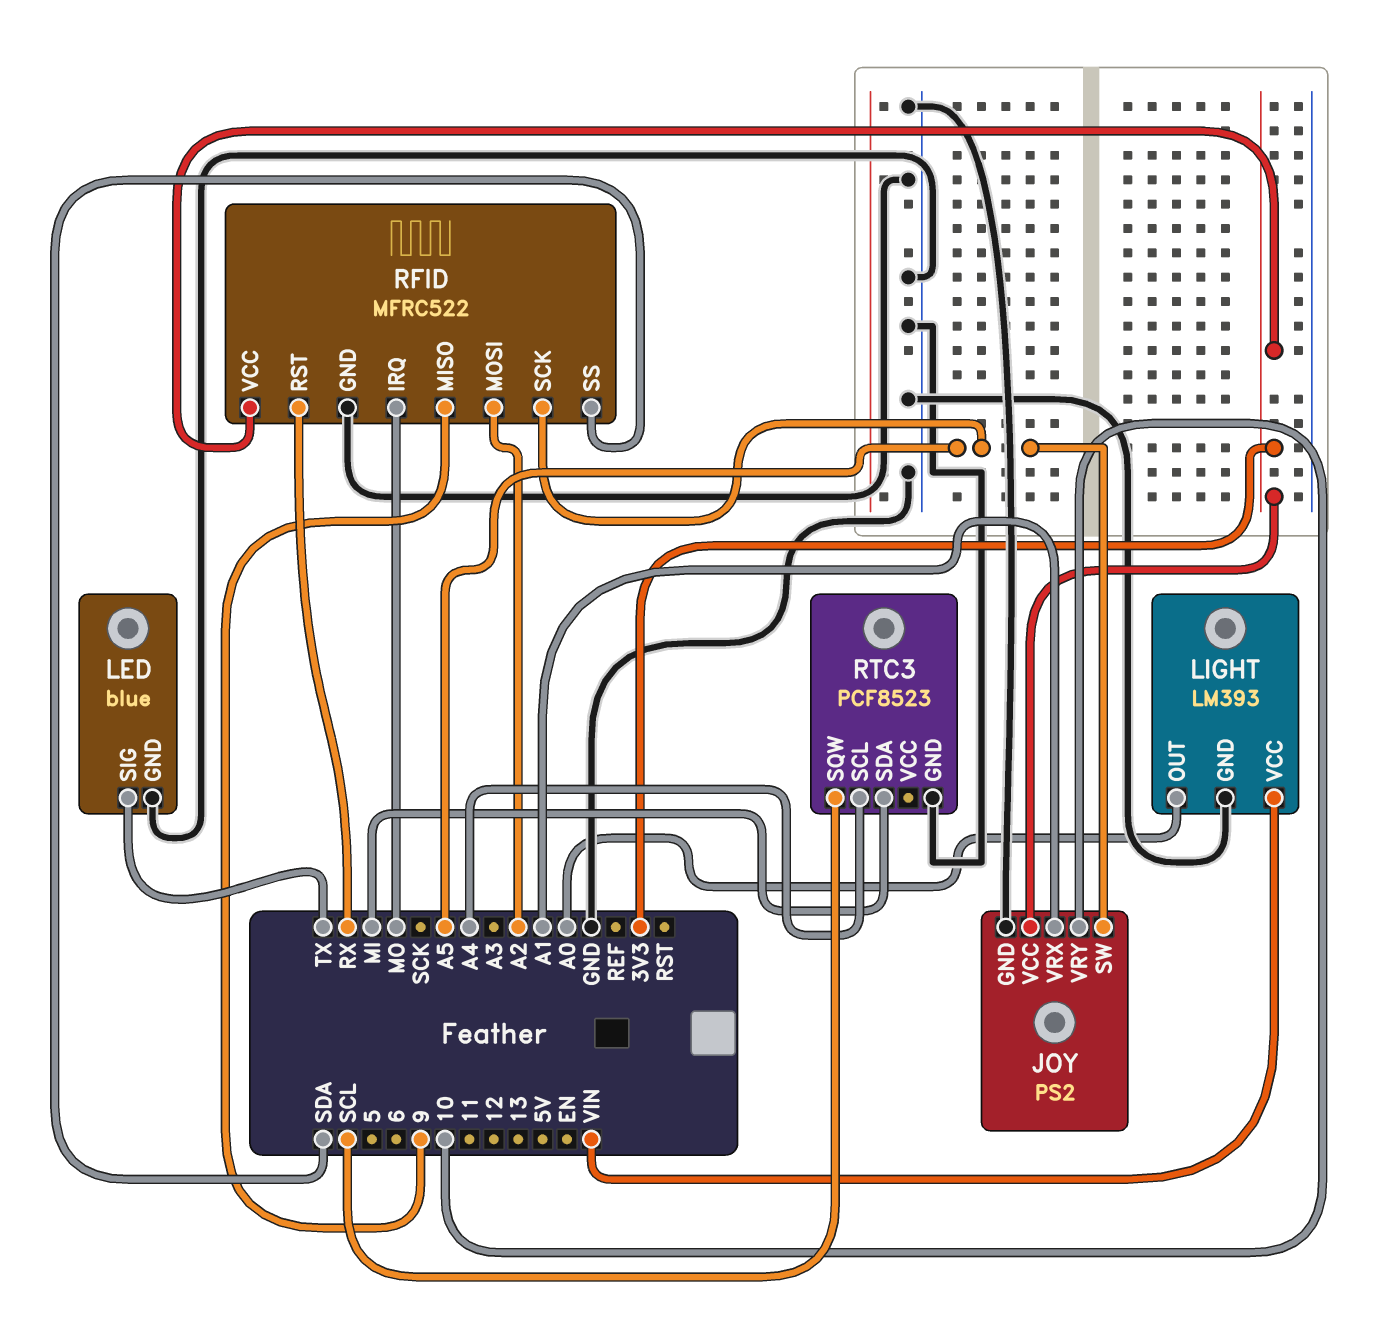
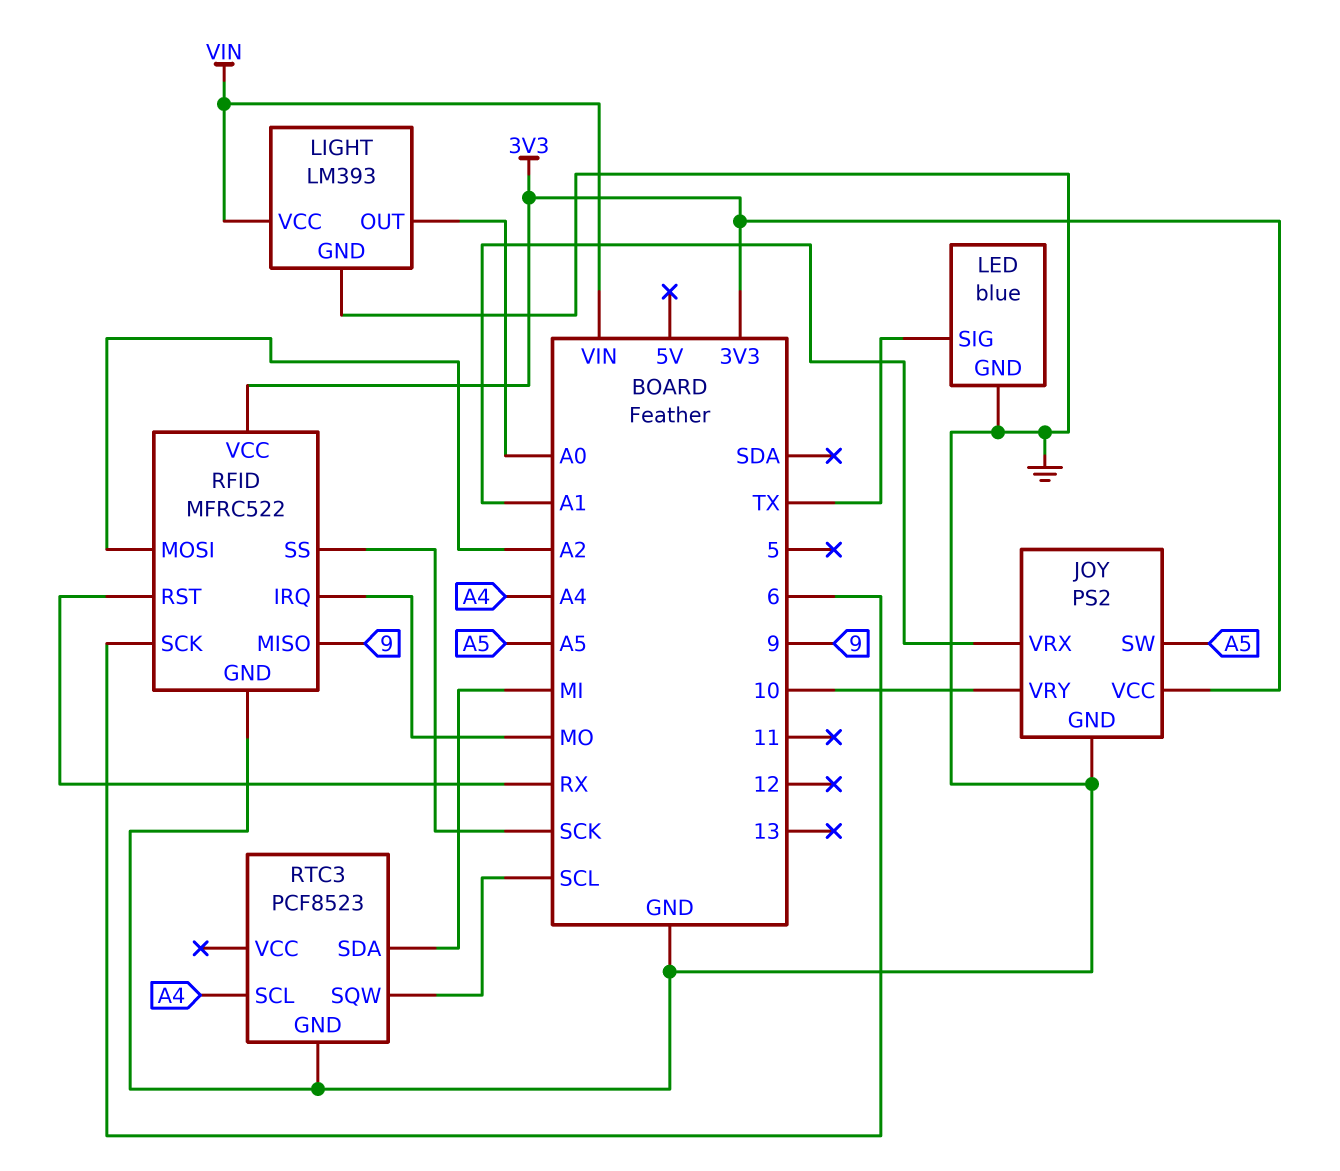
RFID pin SCK: A5 -> 6
RFID pin SS: SDA -> SCK

